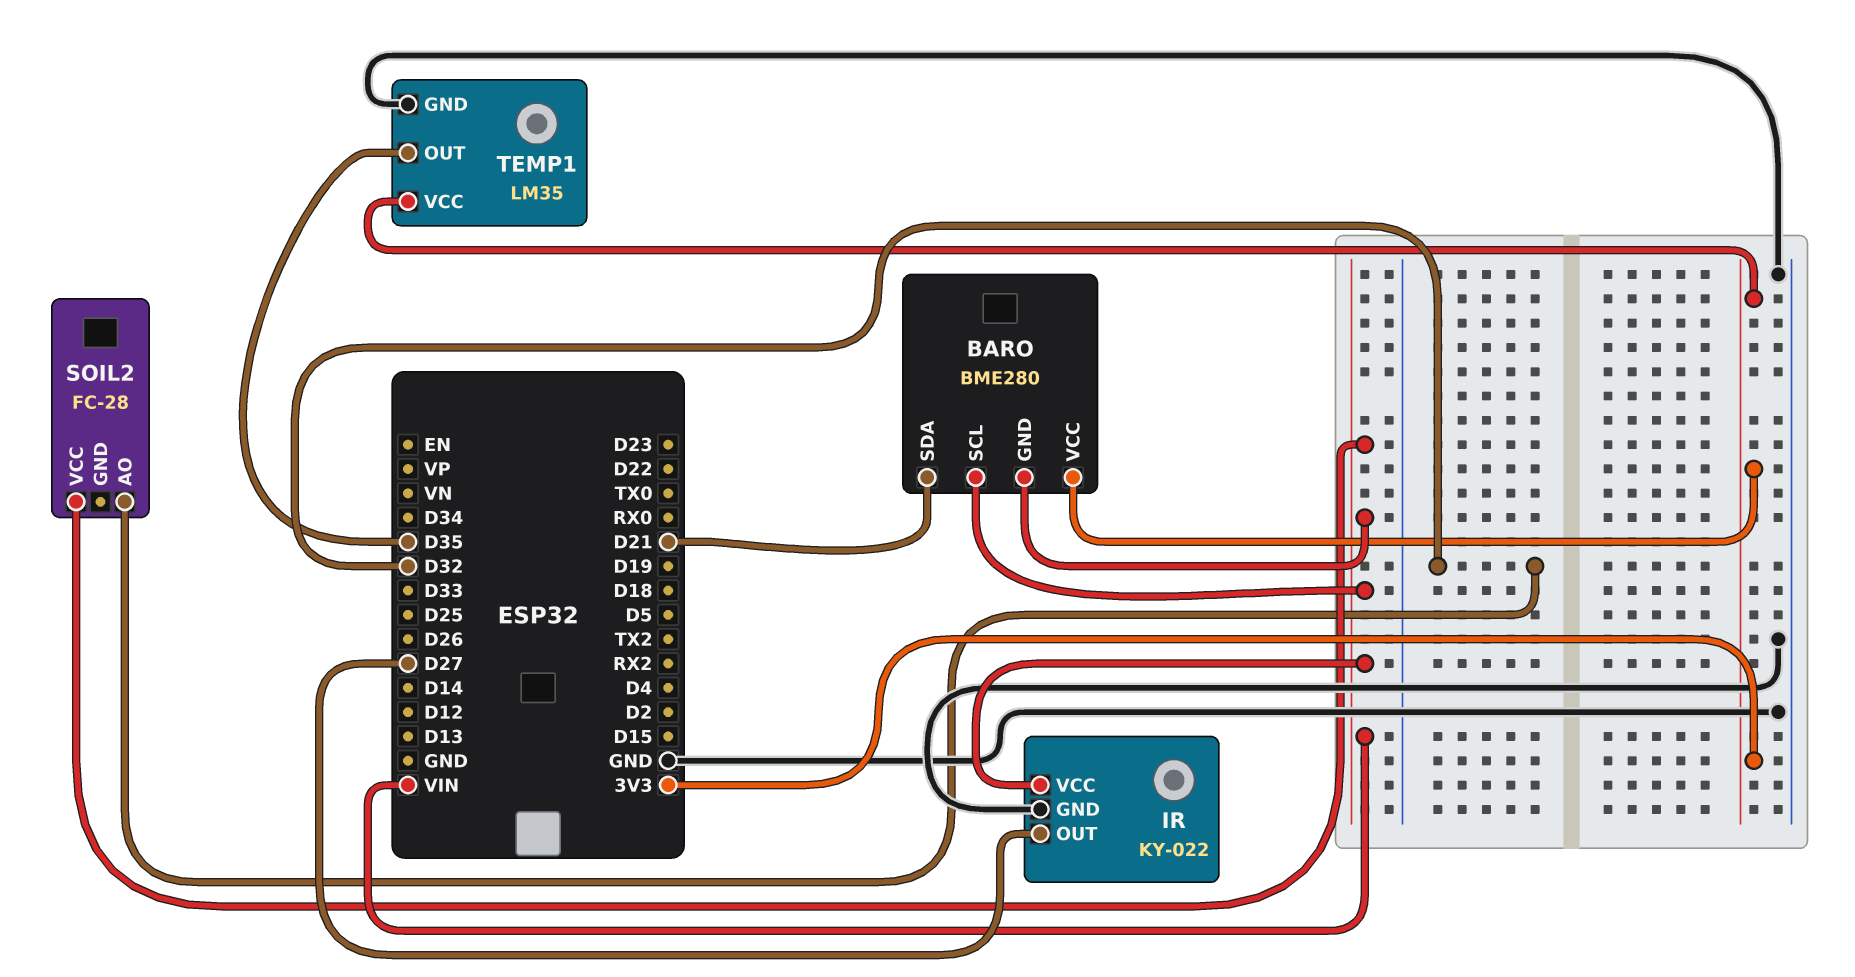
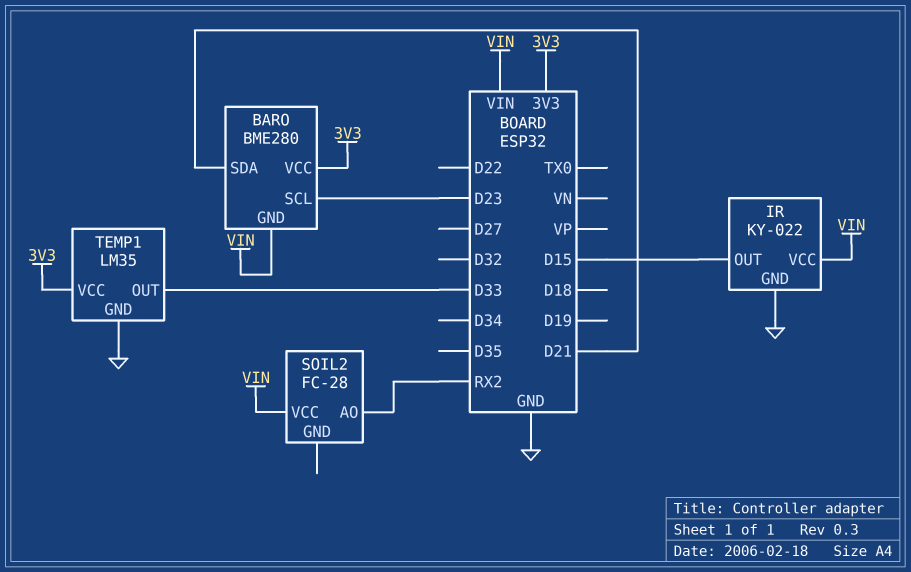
BARO pin SCL: VIN -> D23
IR pin OUT: D27 -> D15
SOIL2 pin AO: D32 -> RX2
TEMP1 pin OUT: D35 -> D33

